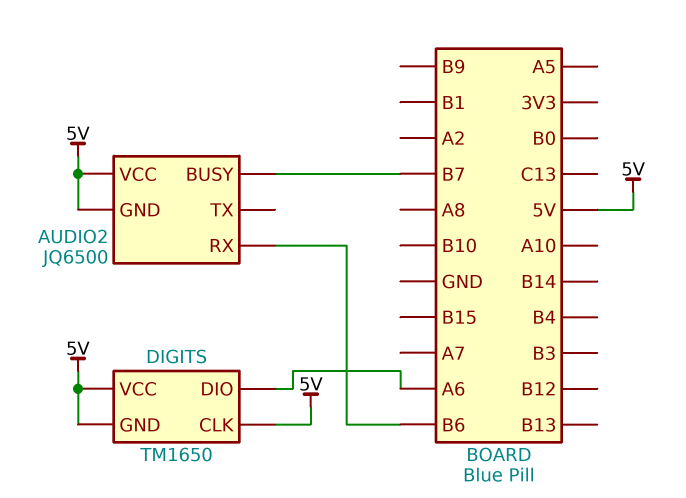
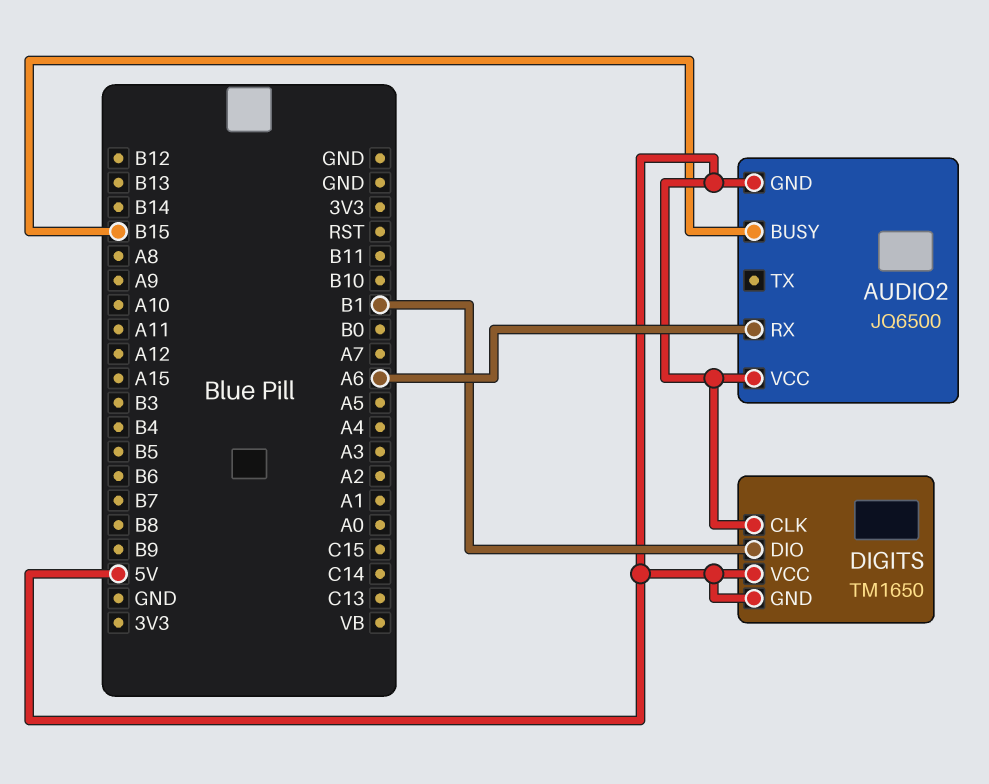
AUDIO2 pin BUSY: B7 -> B15
AUDIO2 pin RX: B6 -> A6
DIGITS pin DIO: A6 -> B1

